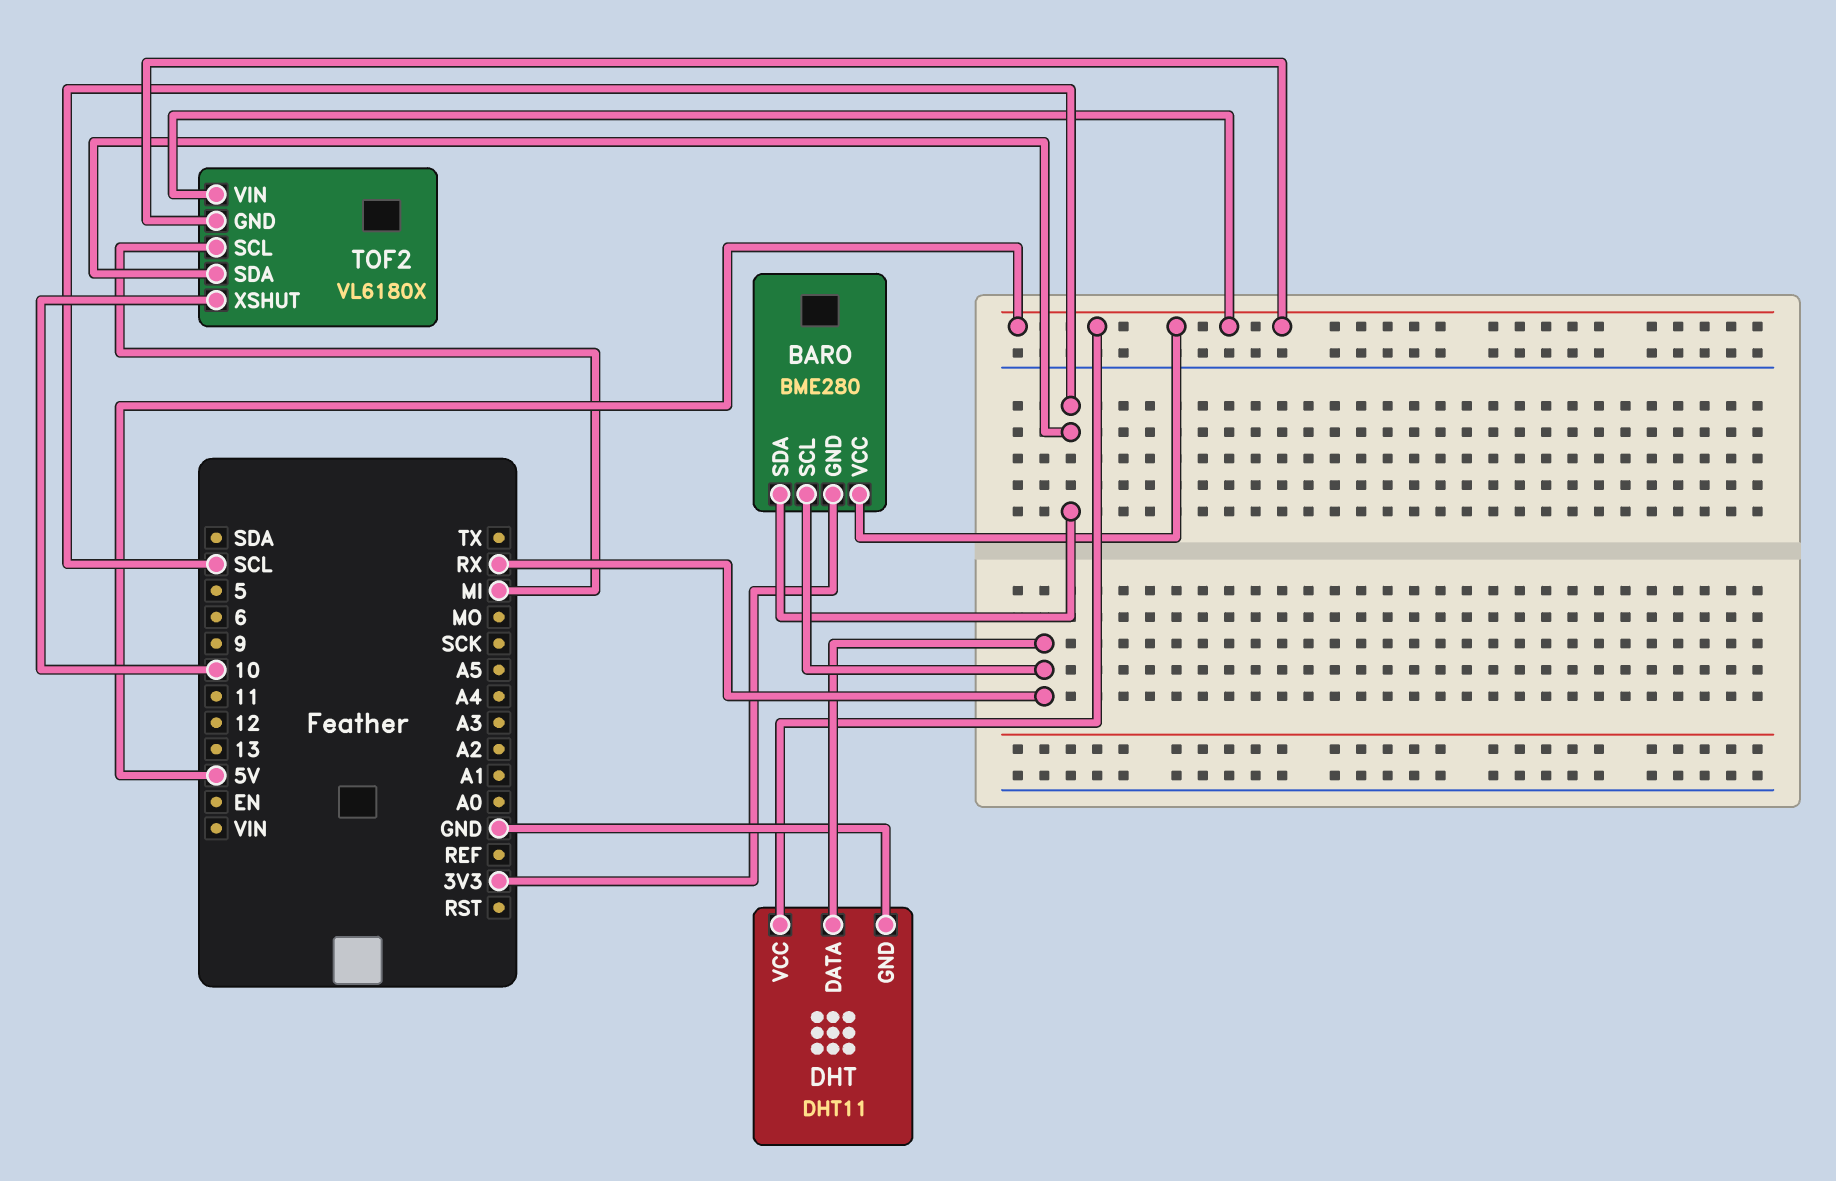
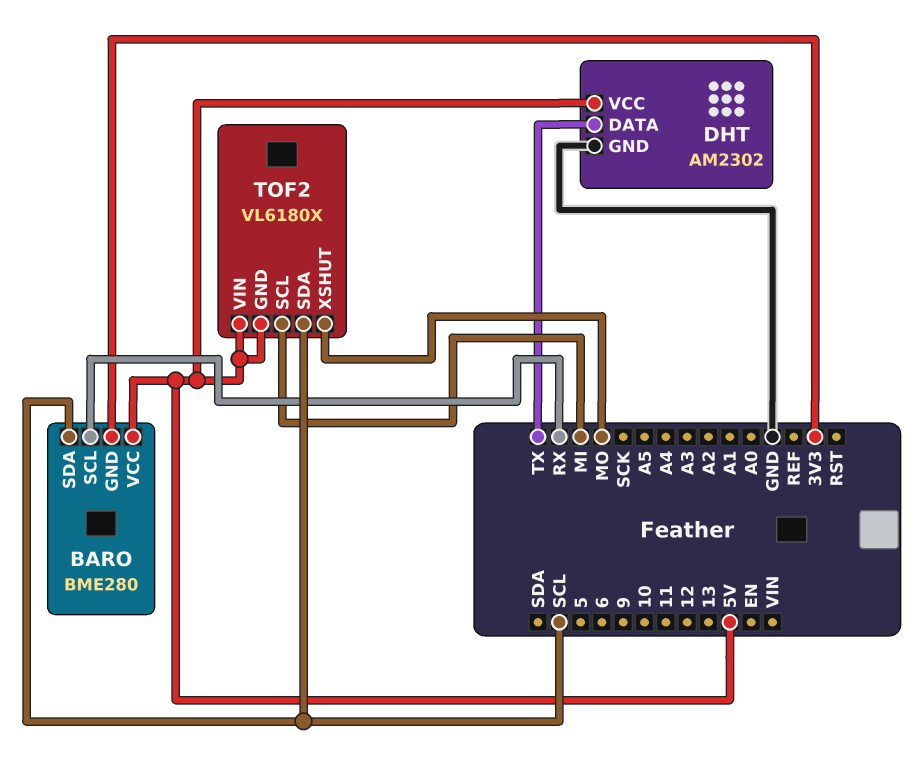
DHT: DHT11 -> AM2302
DHT pin DATA: RX -> TX
TOF2 pin XSHUT: 10 -> MO

